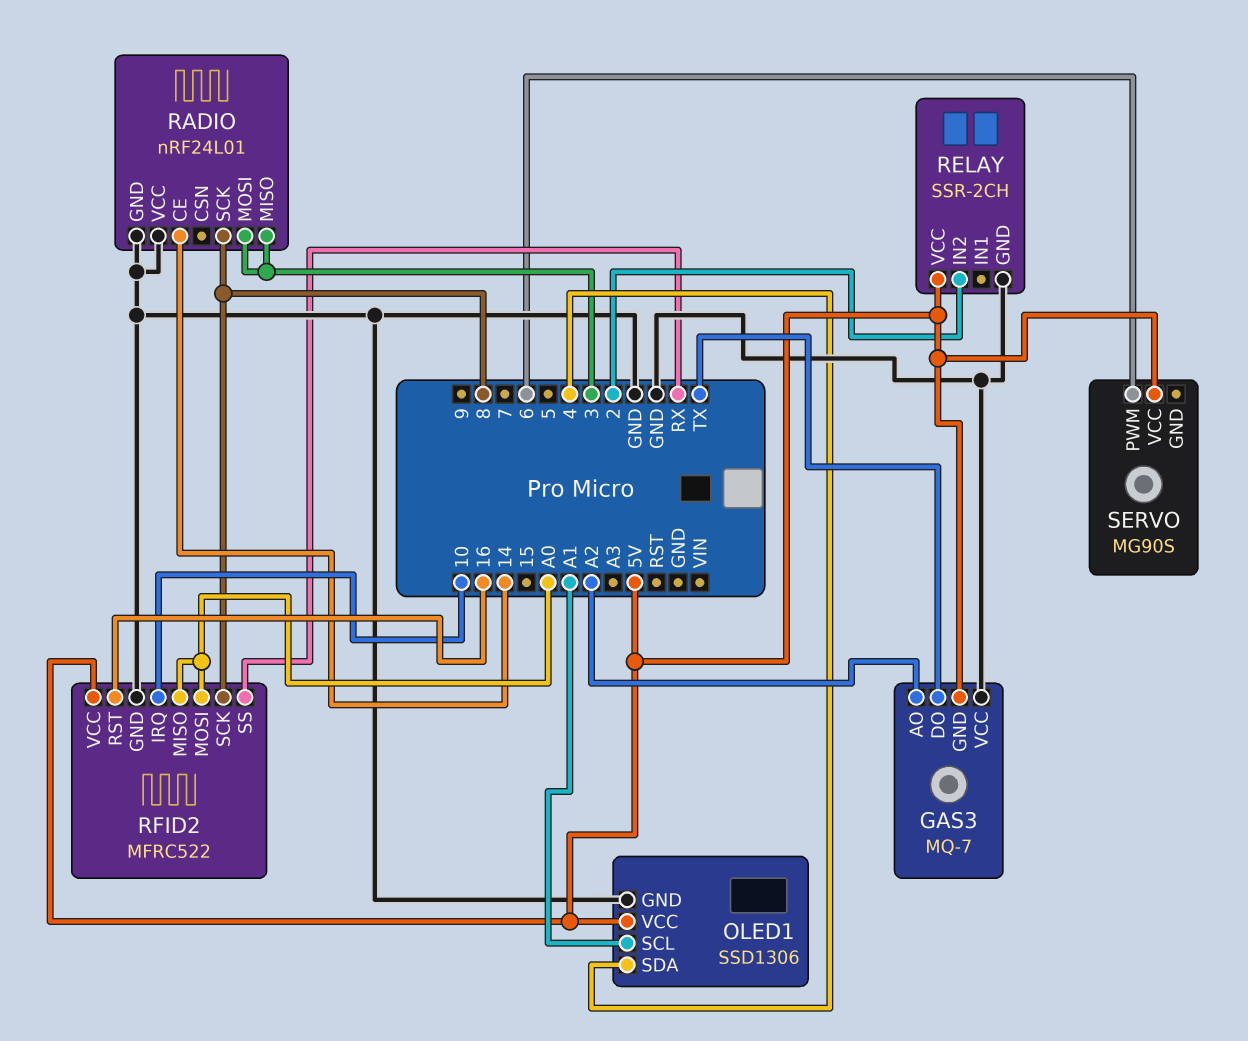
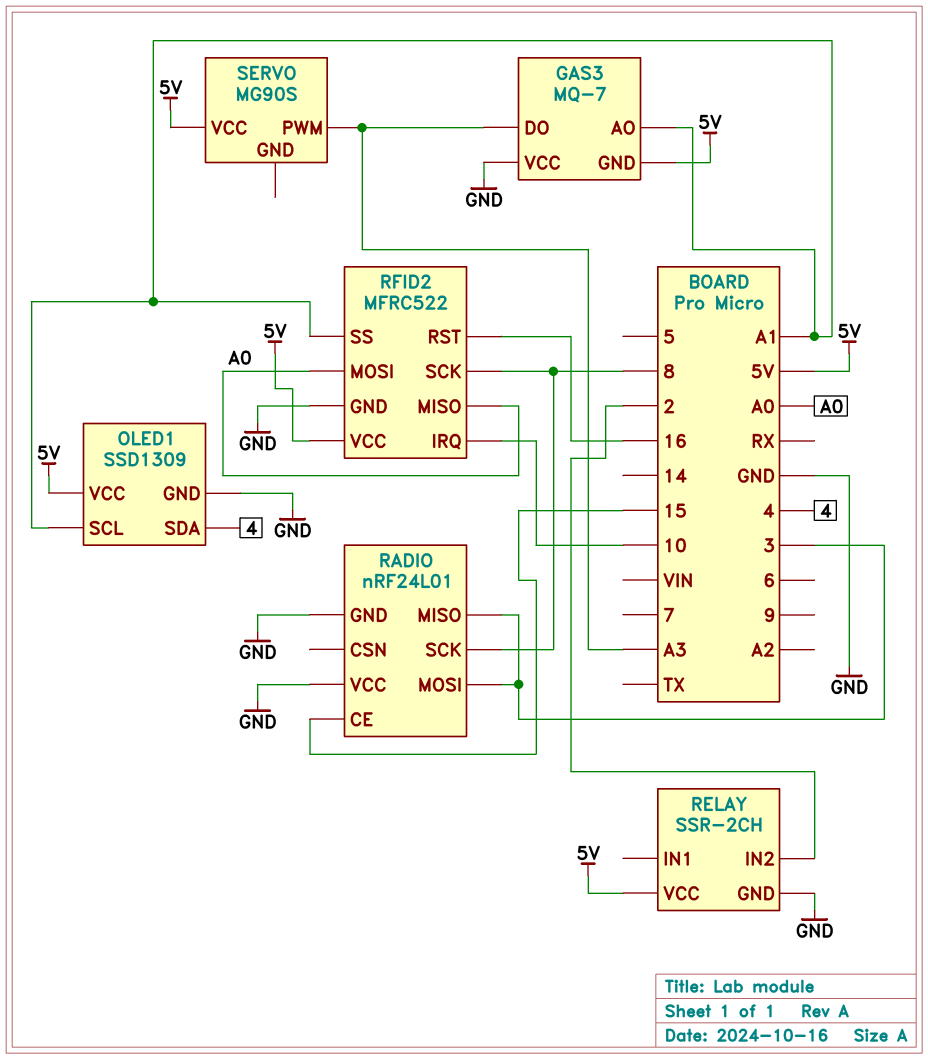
GAS3 pin AO: A2 -> A1
GAS3 pin DO: TX -> A3
OLED1: SSD1306 -> SSD1309
RADIO pin CE: 14 -> 15
RFID2 pin SS: RX -> A1
SERVO pin PWM: 6 -> A3

